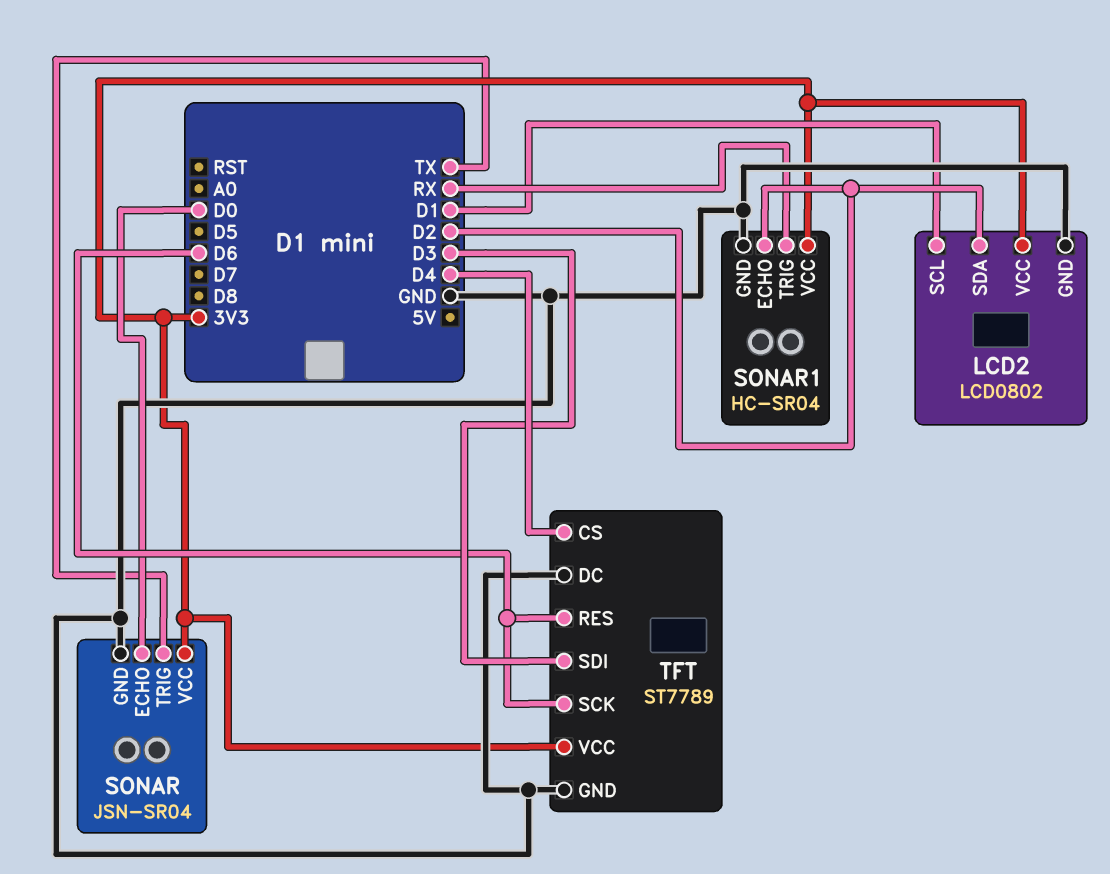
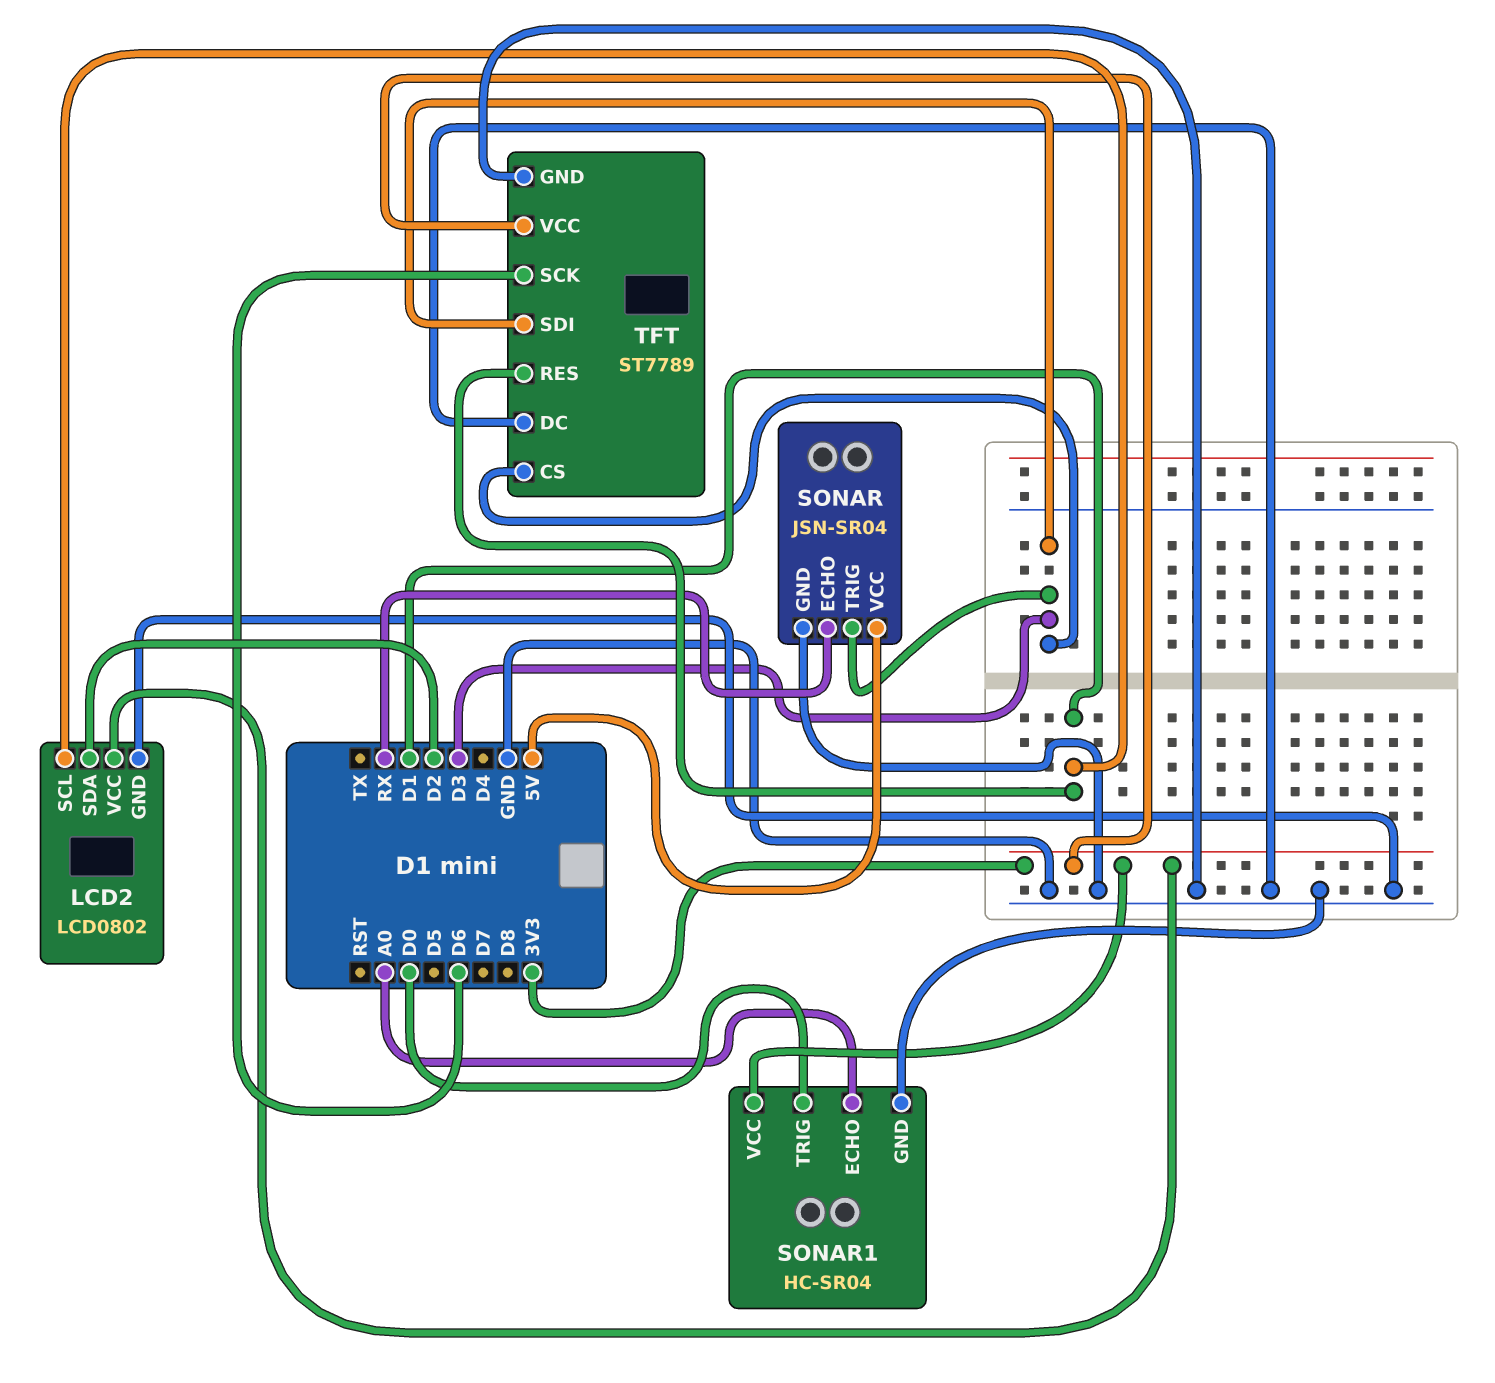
SONAR pin ECHO: D0 -> RX
SONAR pin TRIG: TX -> D3
SONAR pin VCC: 3V3 -> 5V
SONAR1 pin ECHO: D2 -> A0
SONAR1 pin TRIG: RX -> D0
TFT pin CS: D4 -> D3
TFT pin RES: D6 -> D1

